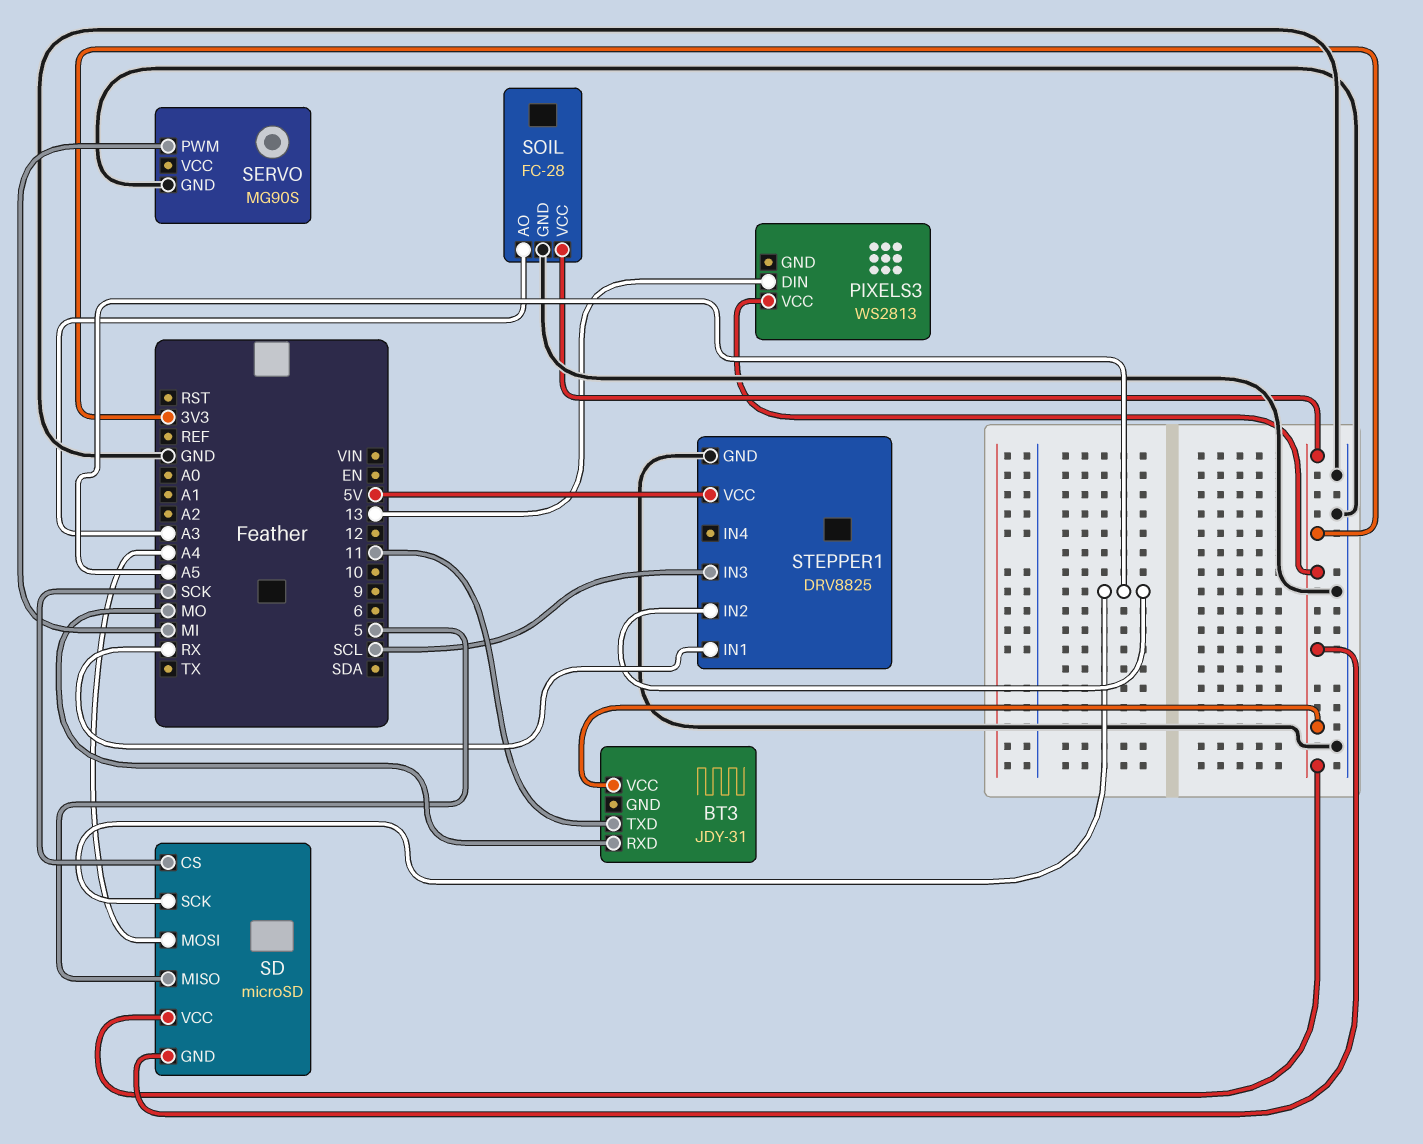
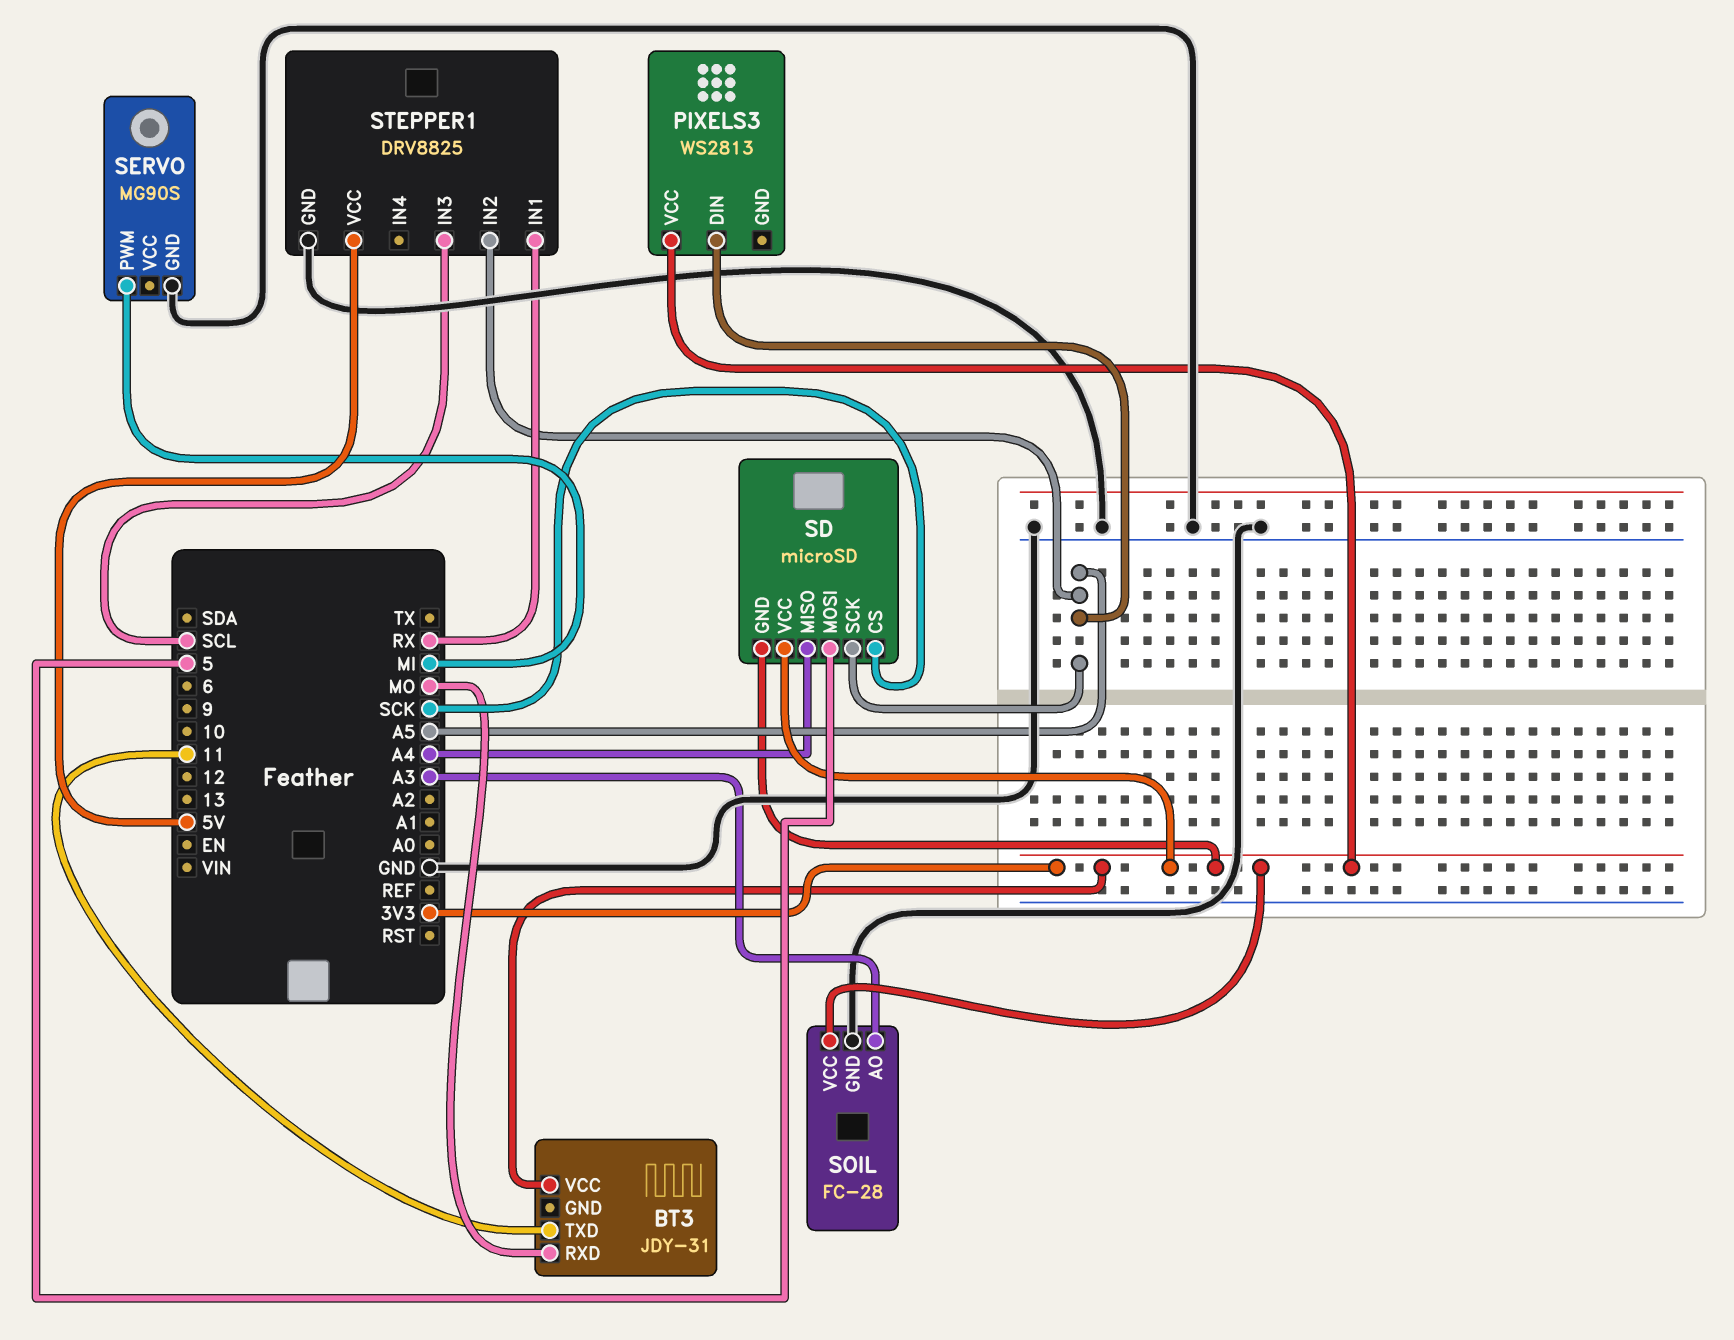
PIXELS3 pin DIN: 13 -> A5
SD pin MISO: 5 -> A4
SD pin MOSI: A4 -> 5

